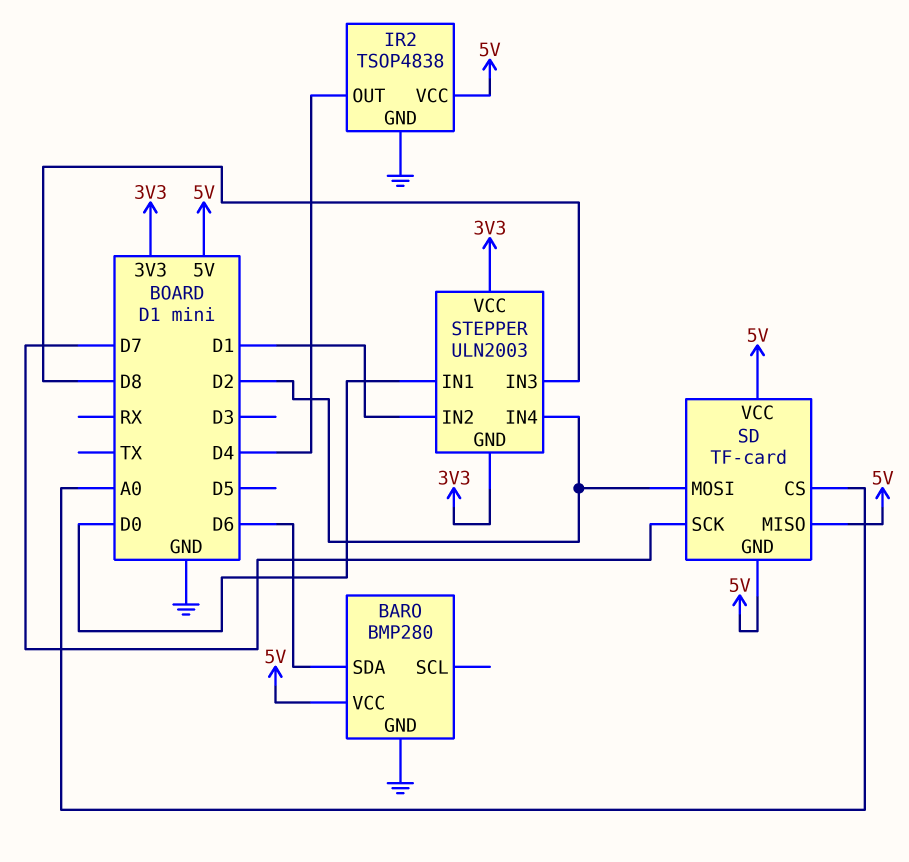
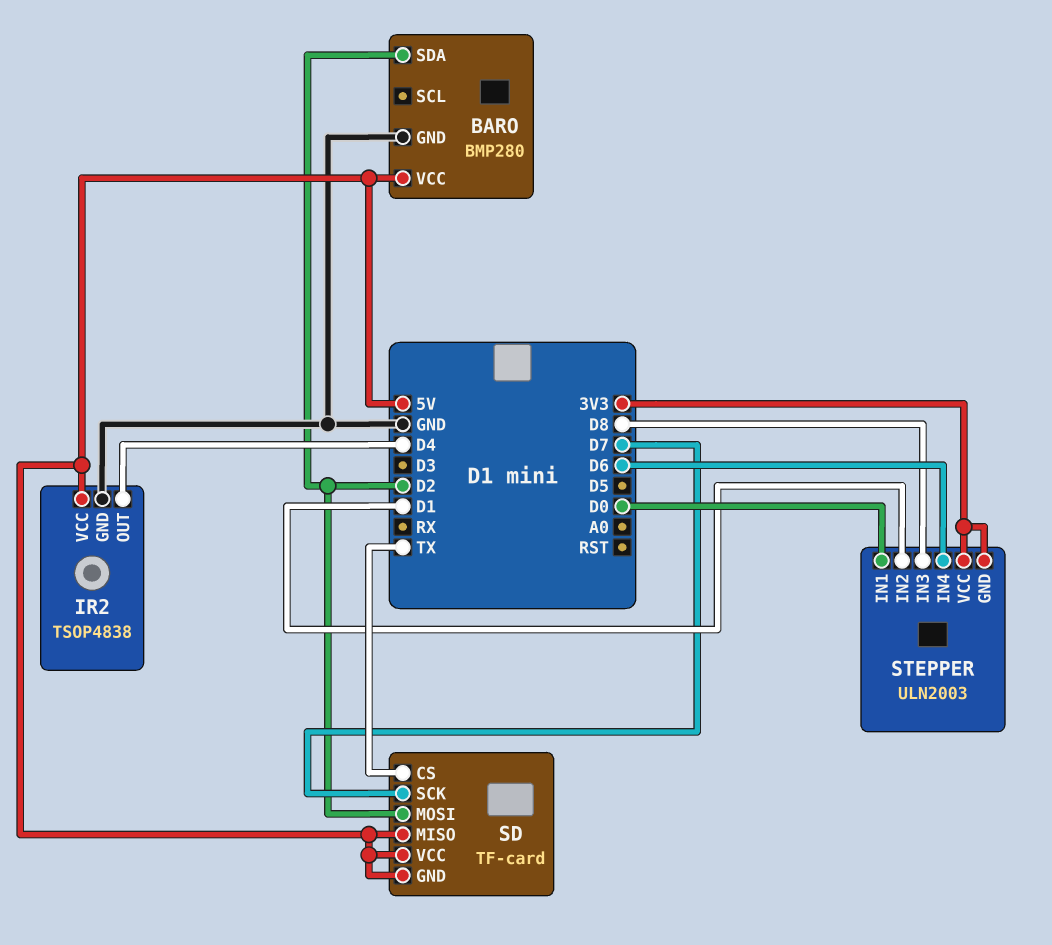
BARO pin SDA: D6 -> D2
SD pin CS: A0 -> TX
STEPPER pin IN4: D2 -> D6

